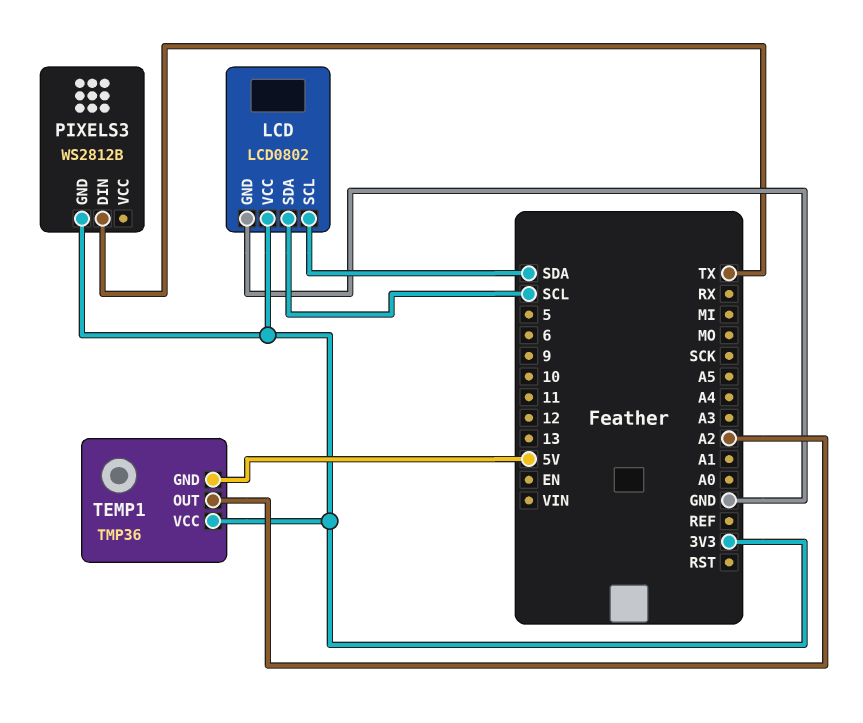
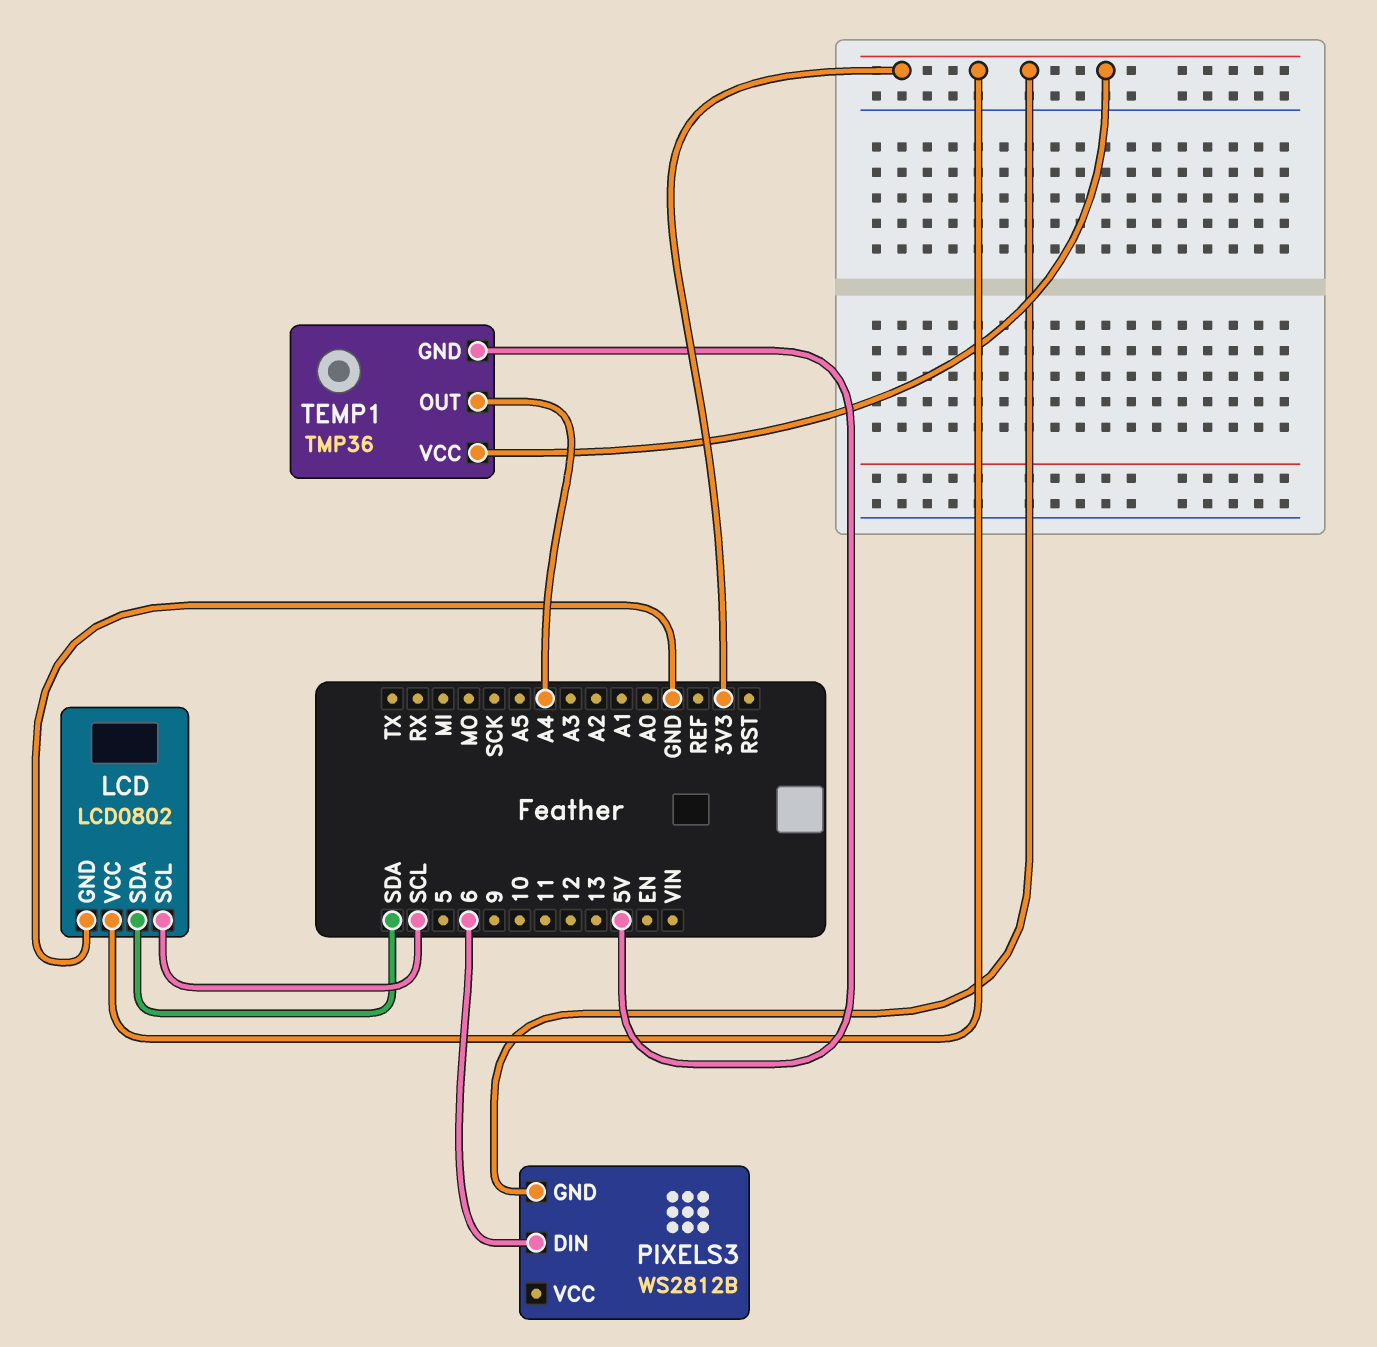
LCD pin SCL: SDA -> SCL
LCD pin SDA: SCL -> SDA
PIXELS3 pin DIN: TX -> 6
TEMP1 pin OUT: A2 -> A4

